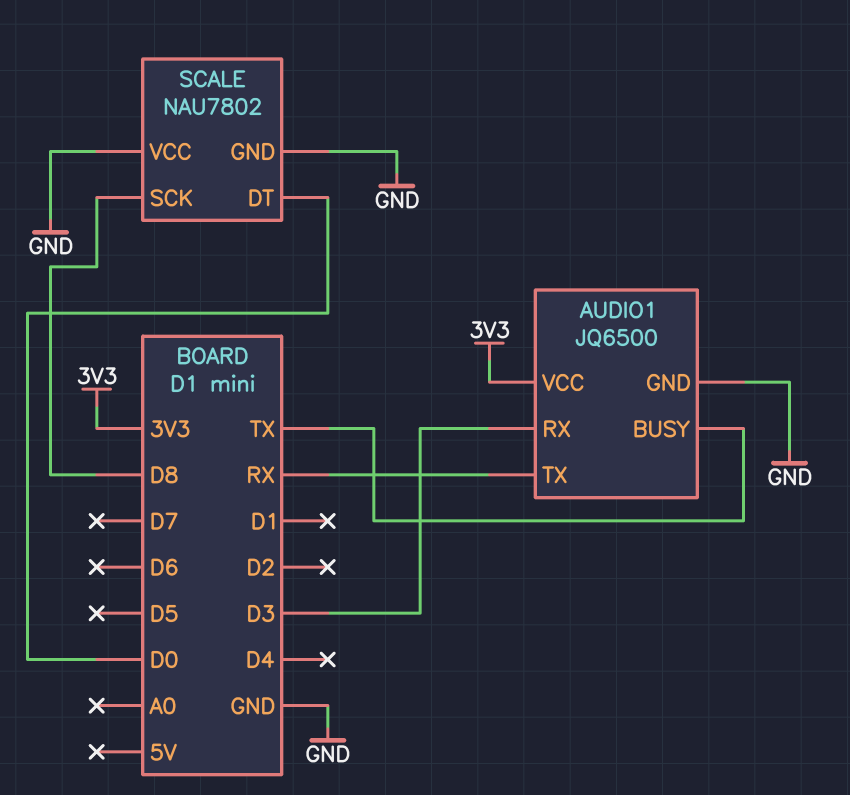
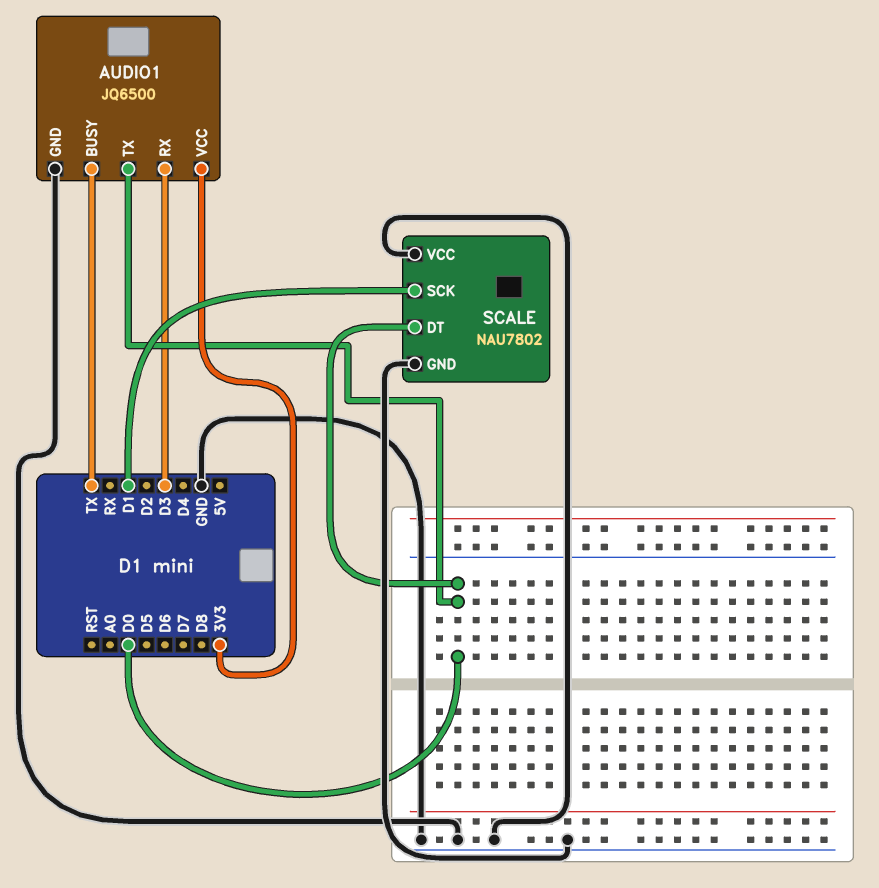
AUDIO1 pin TX: RX -> D0
SCALE pin SCK: D8 -> D1

